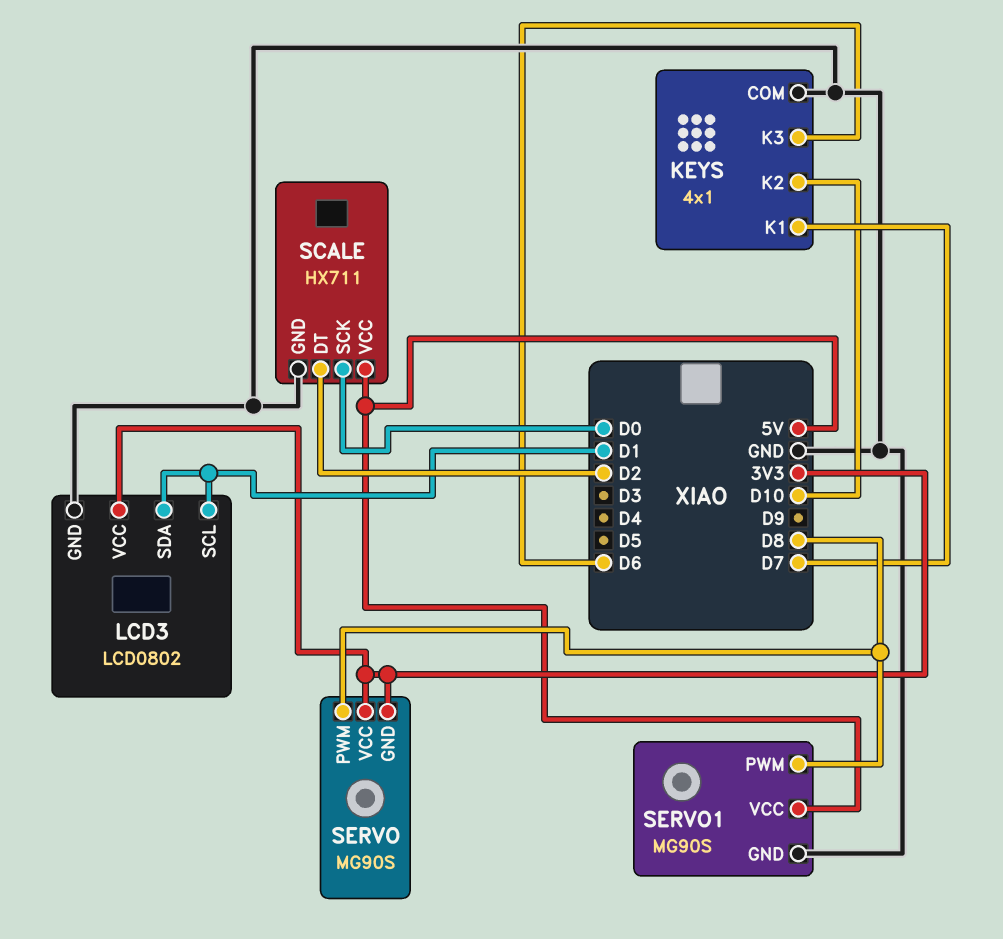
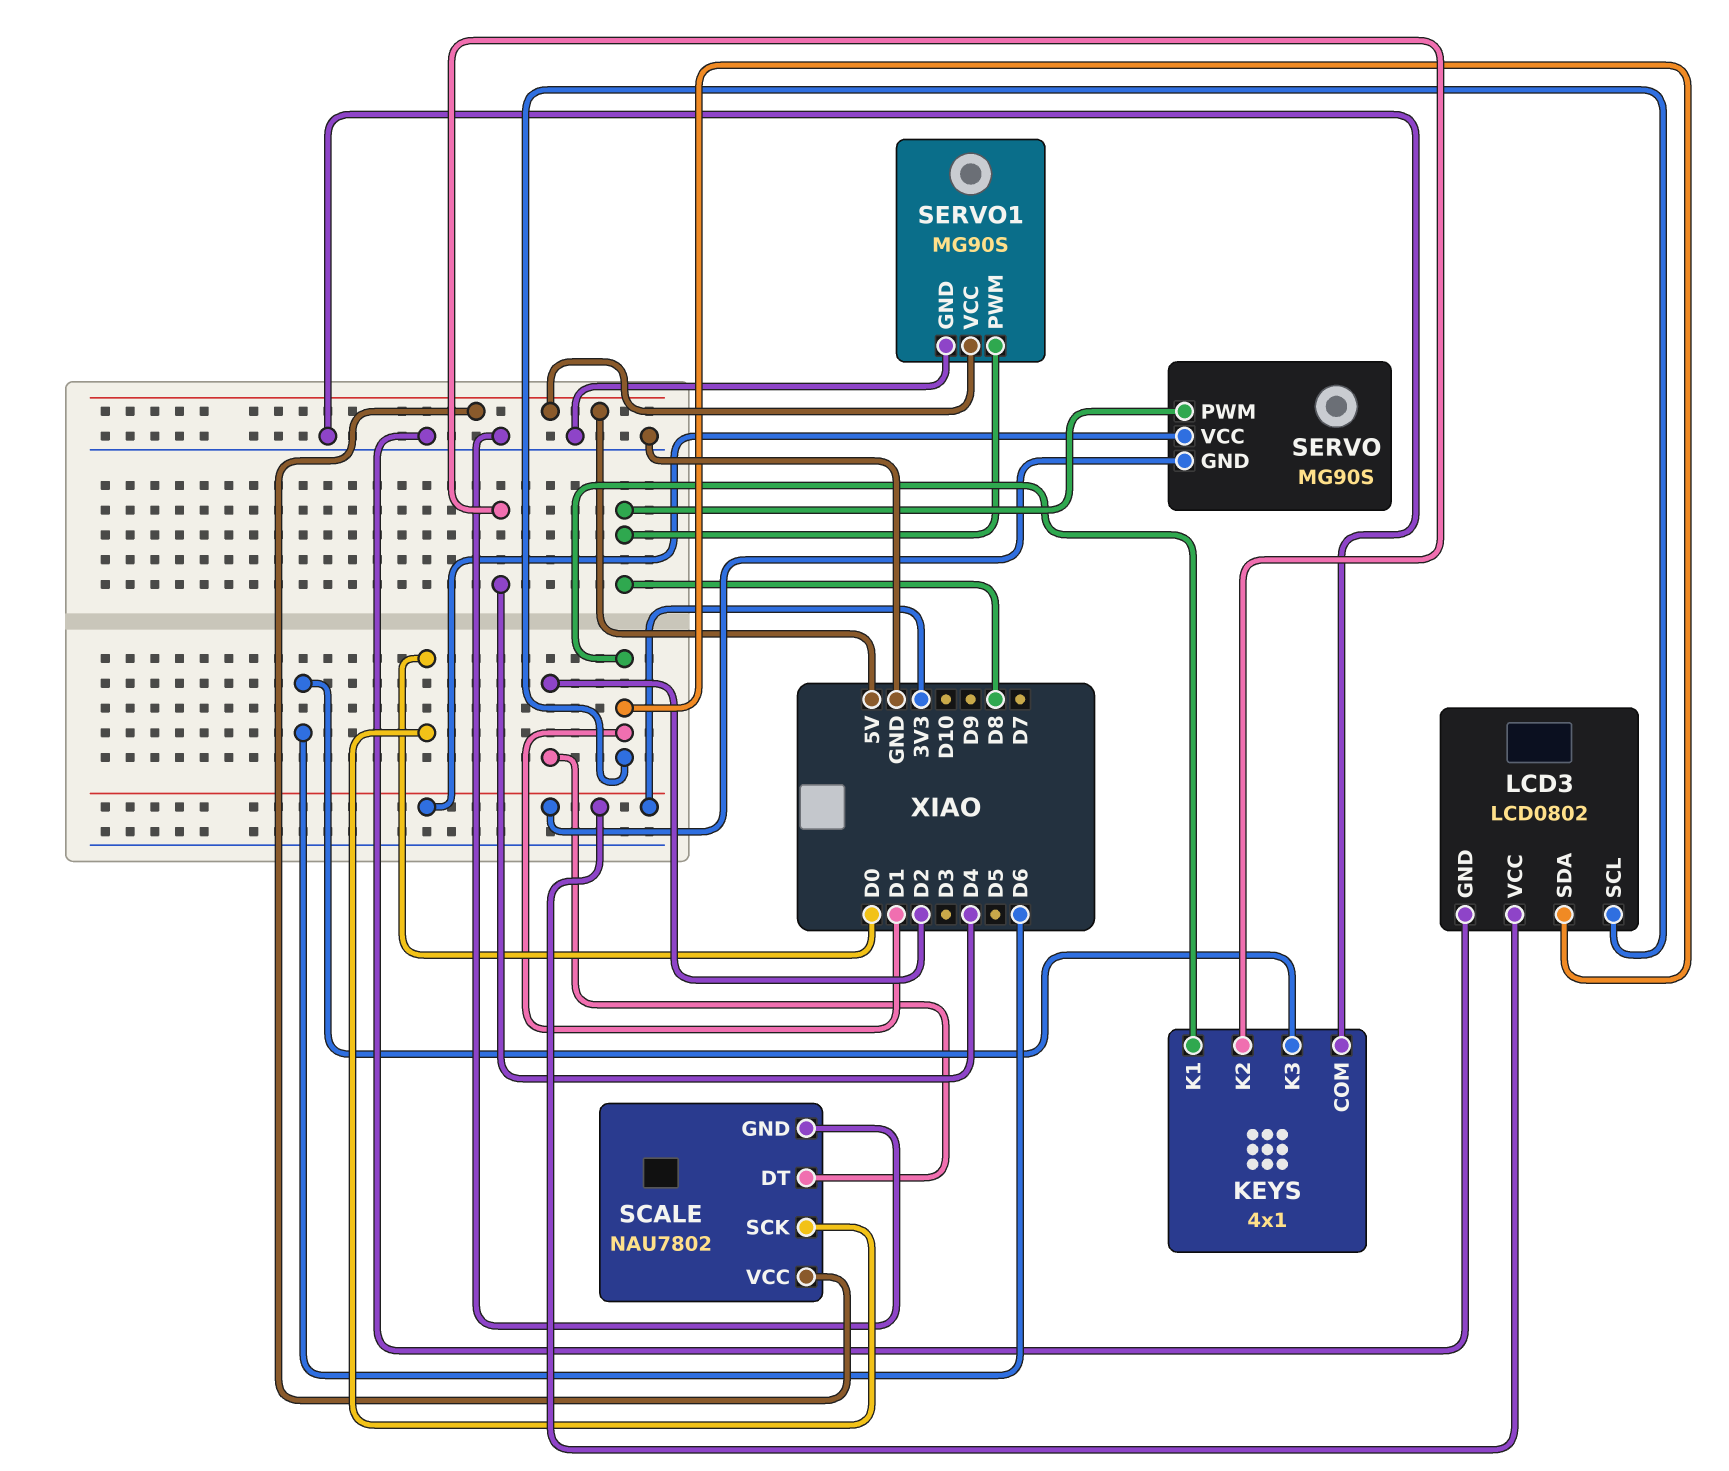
KEYS pin K1: D7 -> D1
KEYS pin K2: D10 -> D4
SCALE: HX711 -> NAU7802

